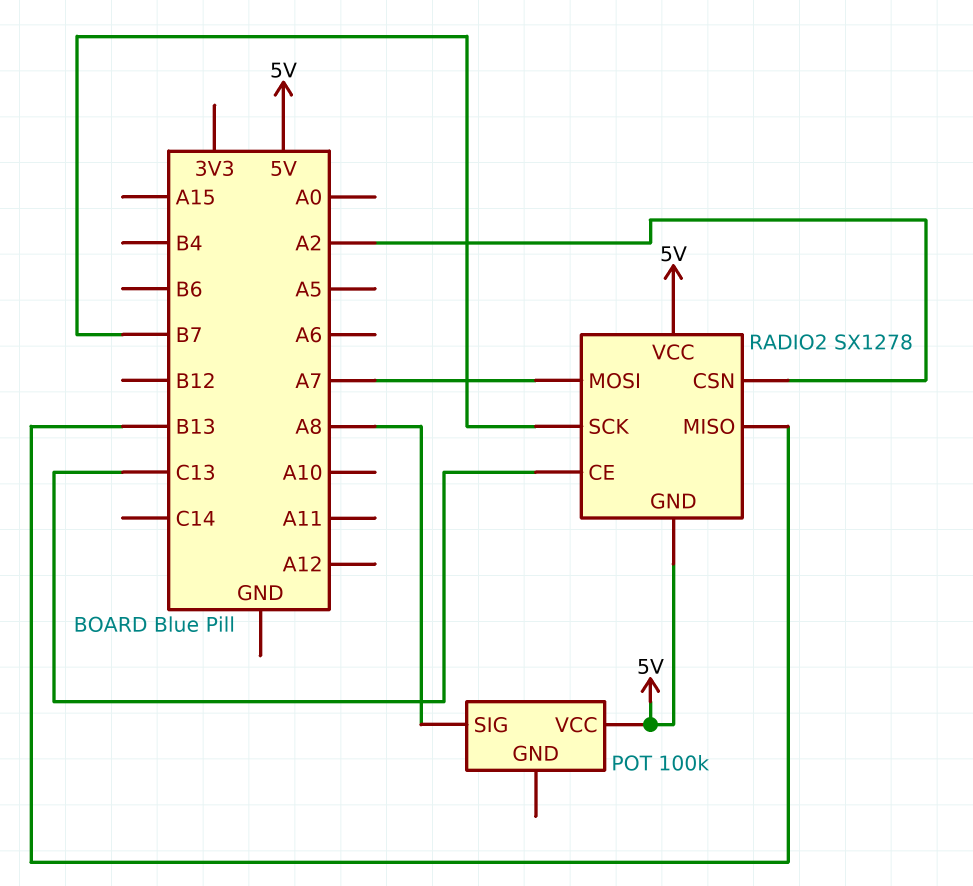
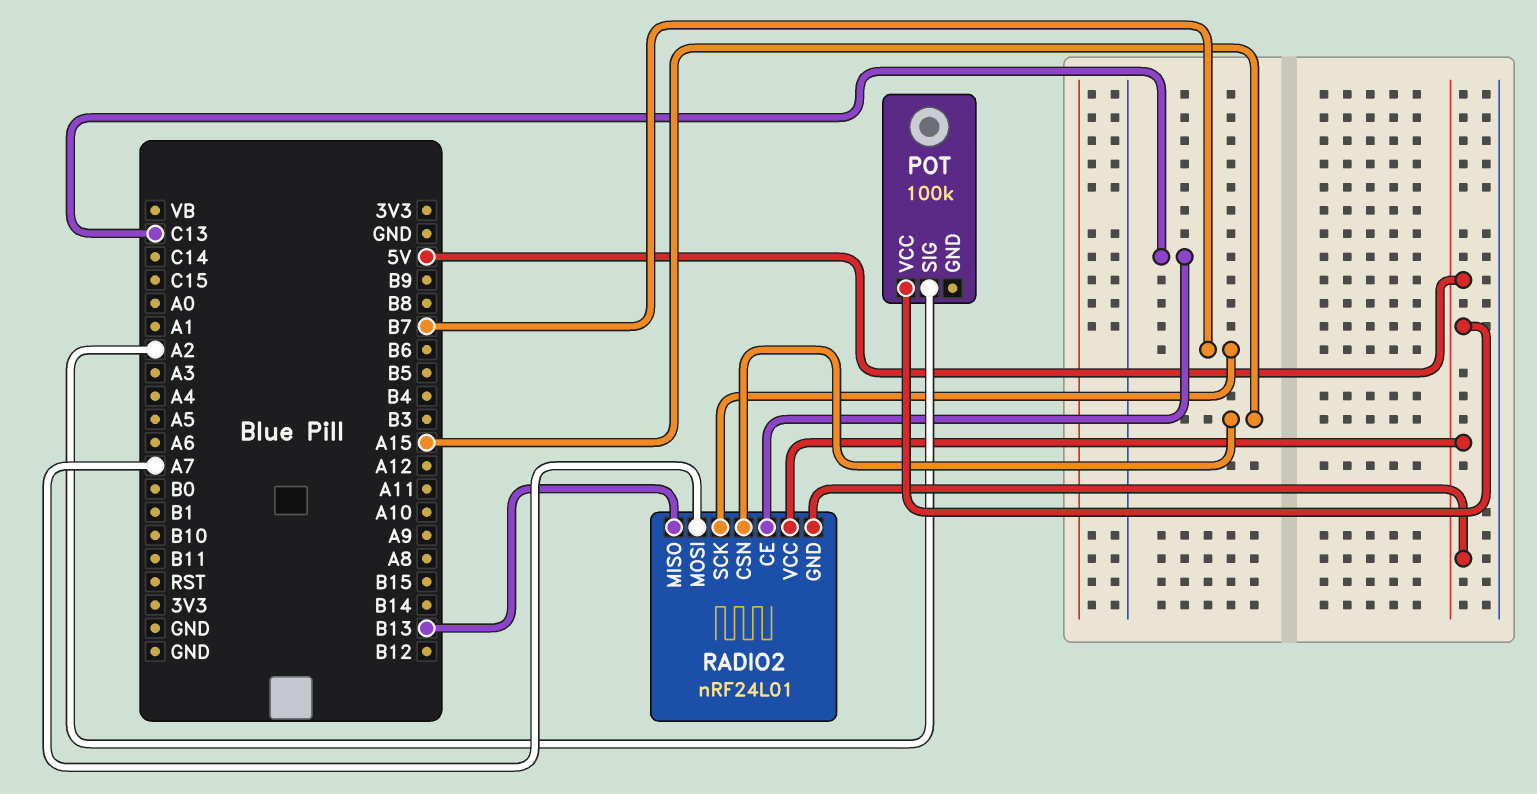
POT pin SIG: A8 -> A2
RADIO2: SX1278 -> nRF24L01
RADIO2 pin CSN: A2 -> A15

